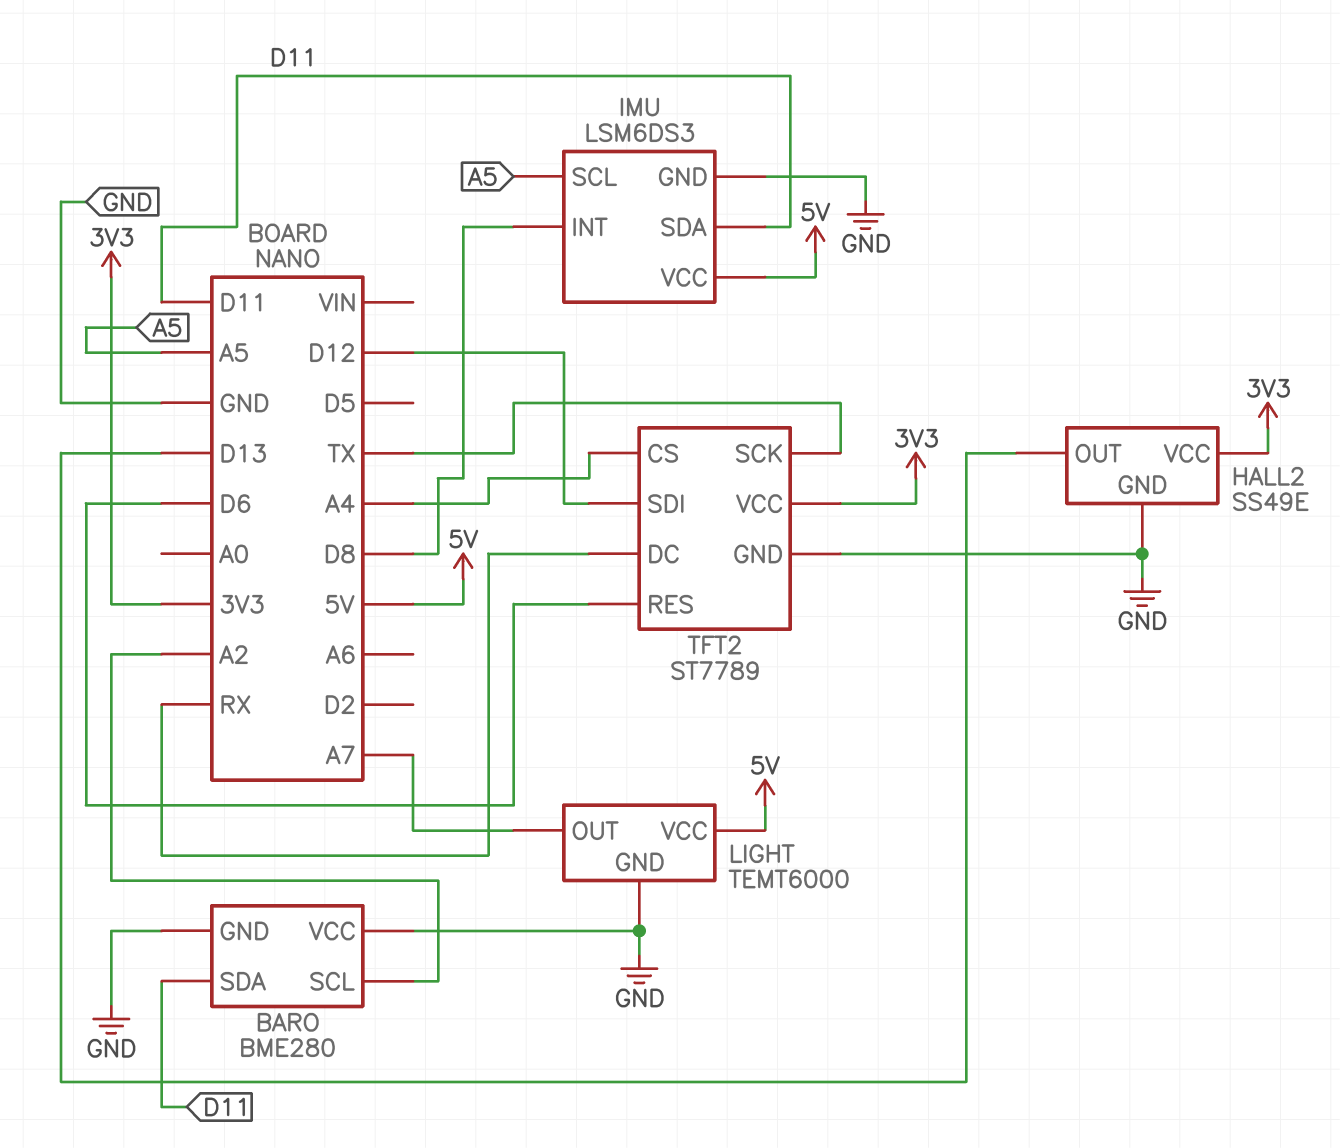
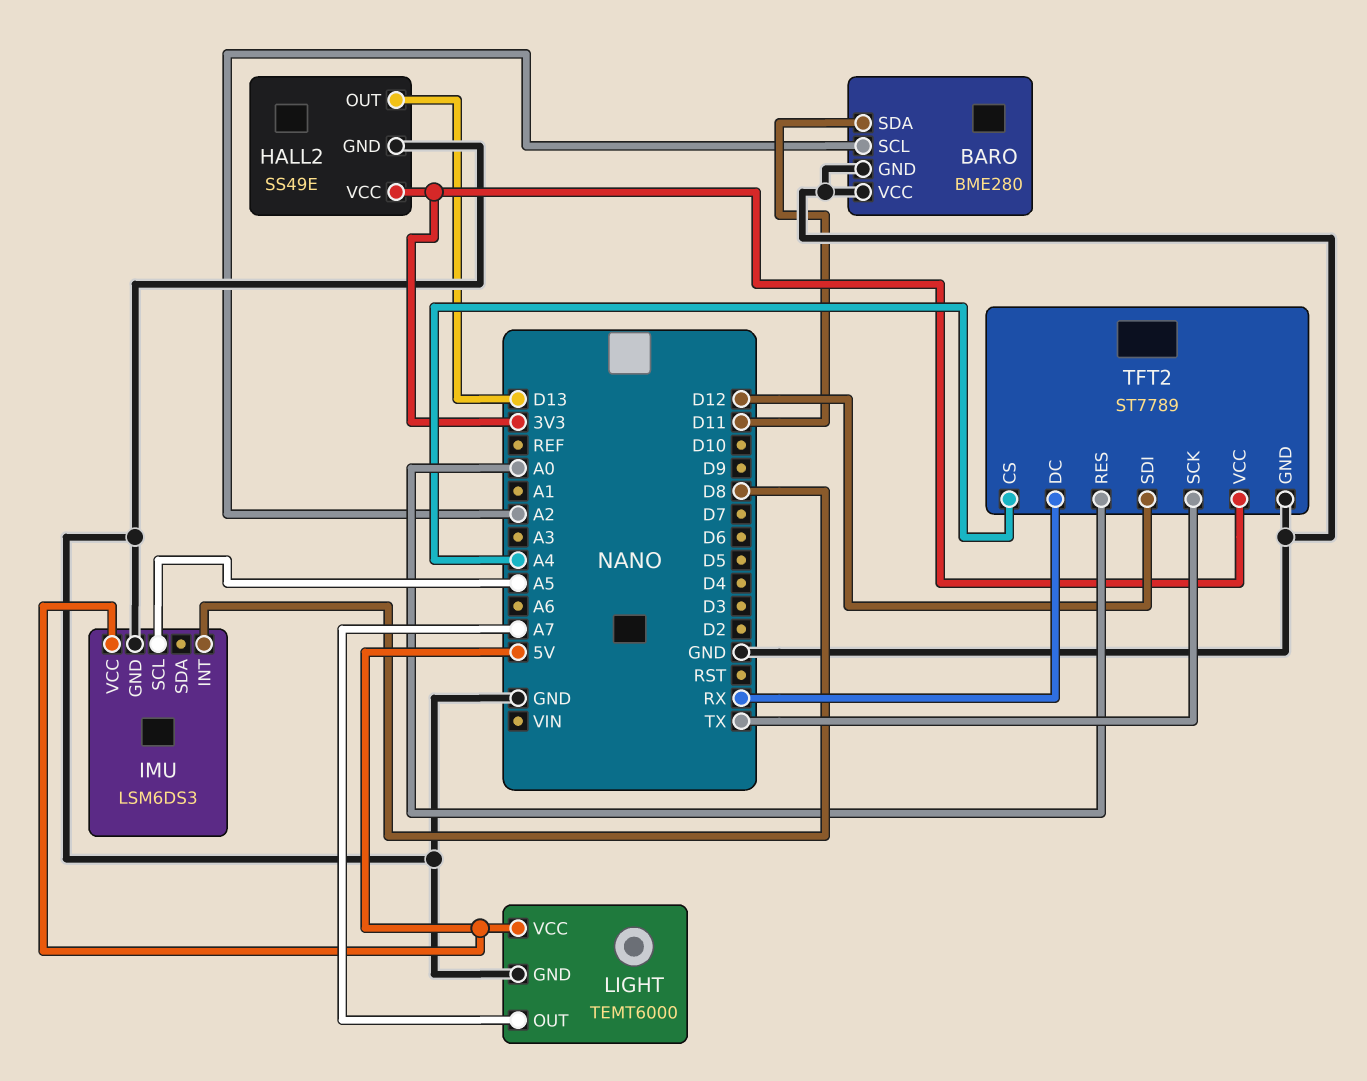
IMU pin SDA: D11 -> none
TFT2 pin RES: D6 -> A0

